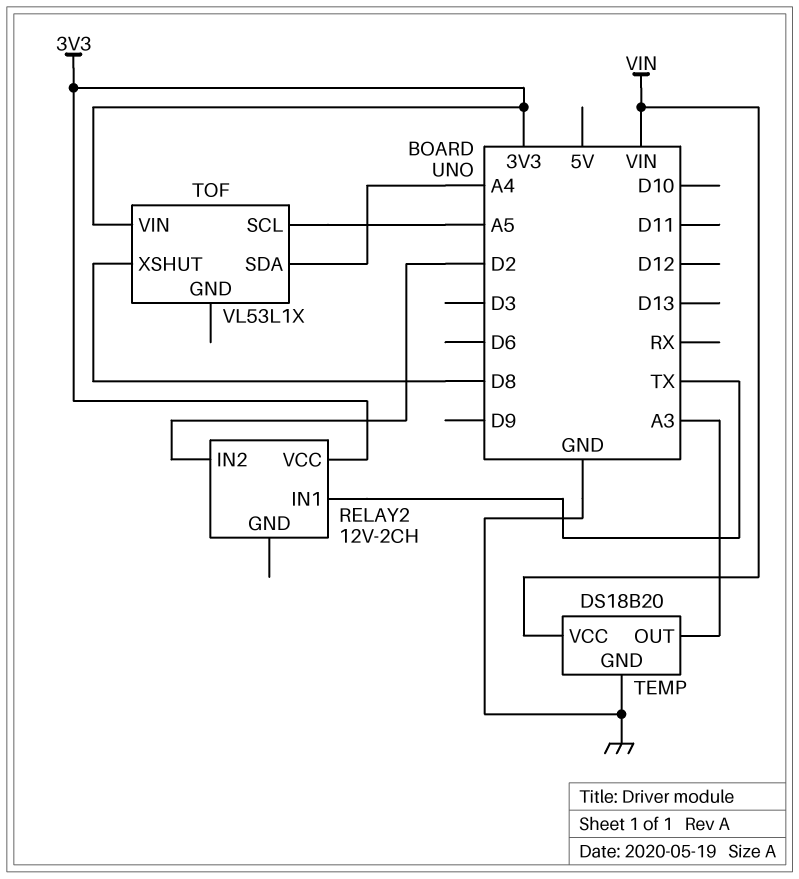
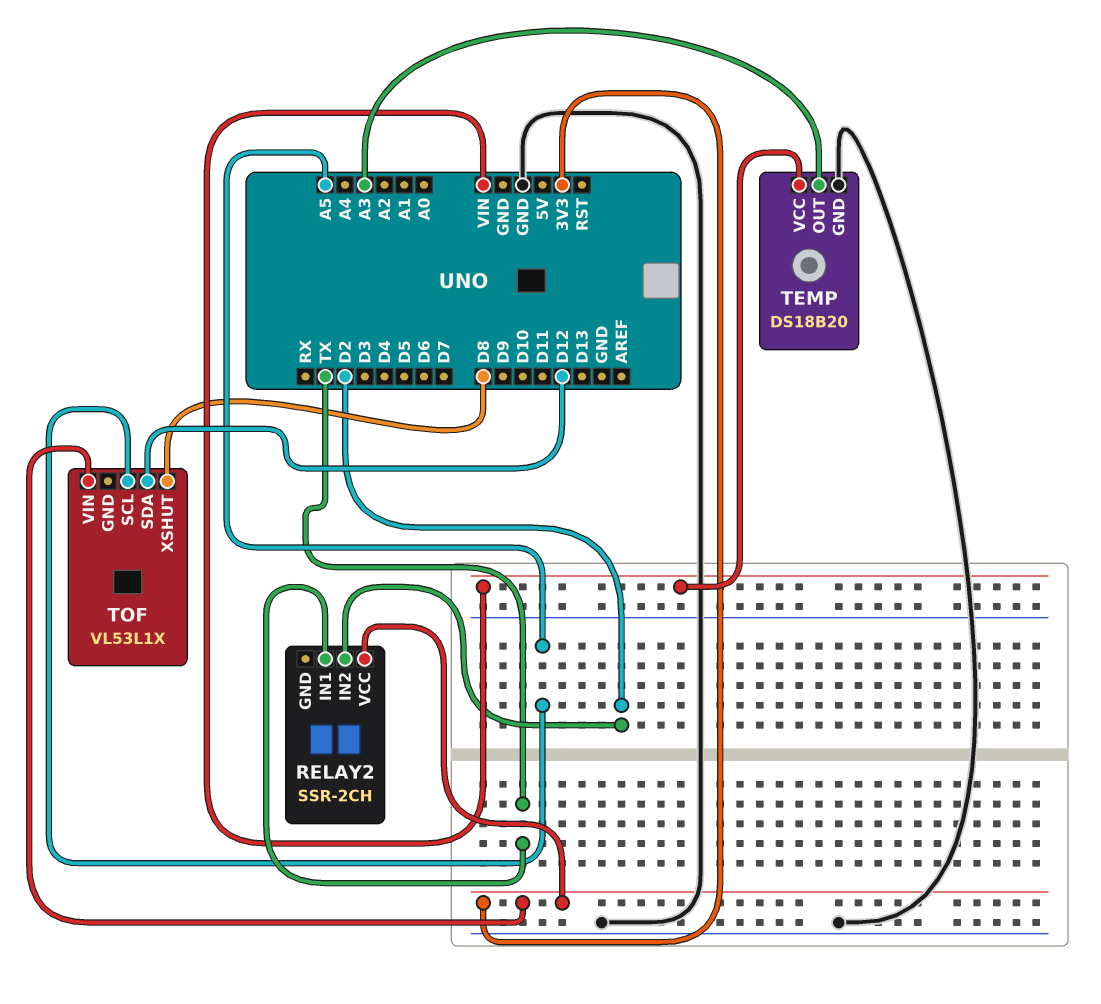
RELAY2: 12V-2CH -> SSR-2CH
TOF pin SDA: A4 -> D12

